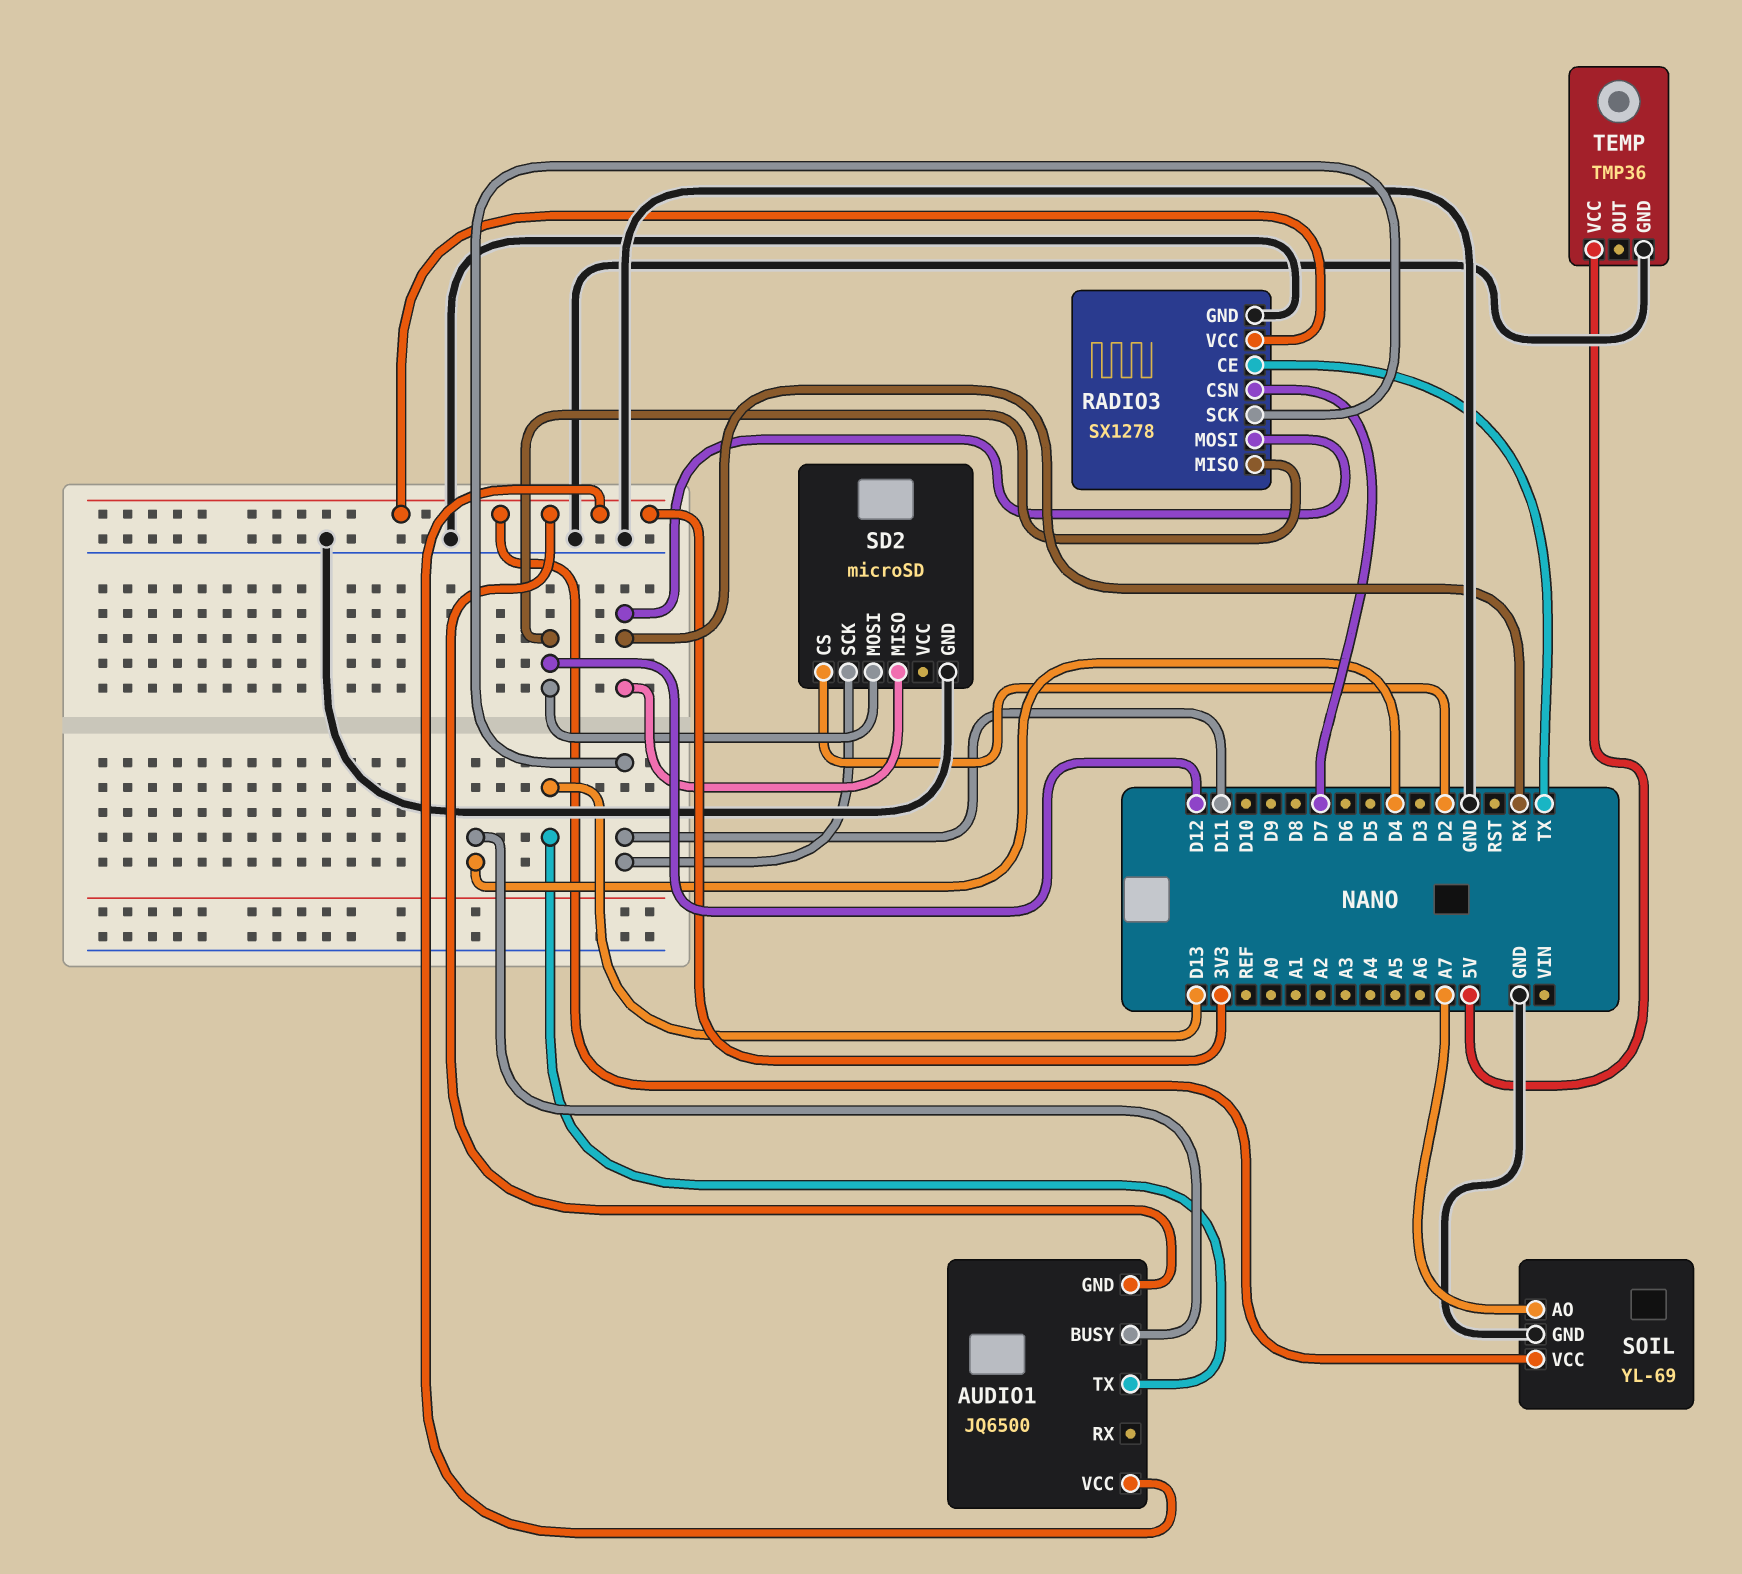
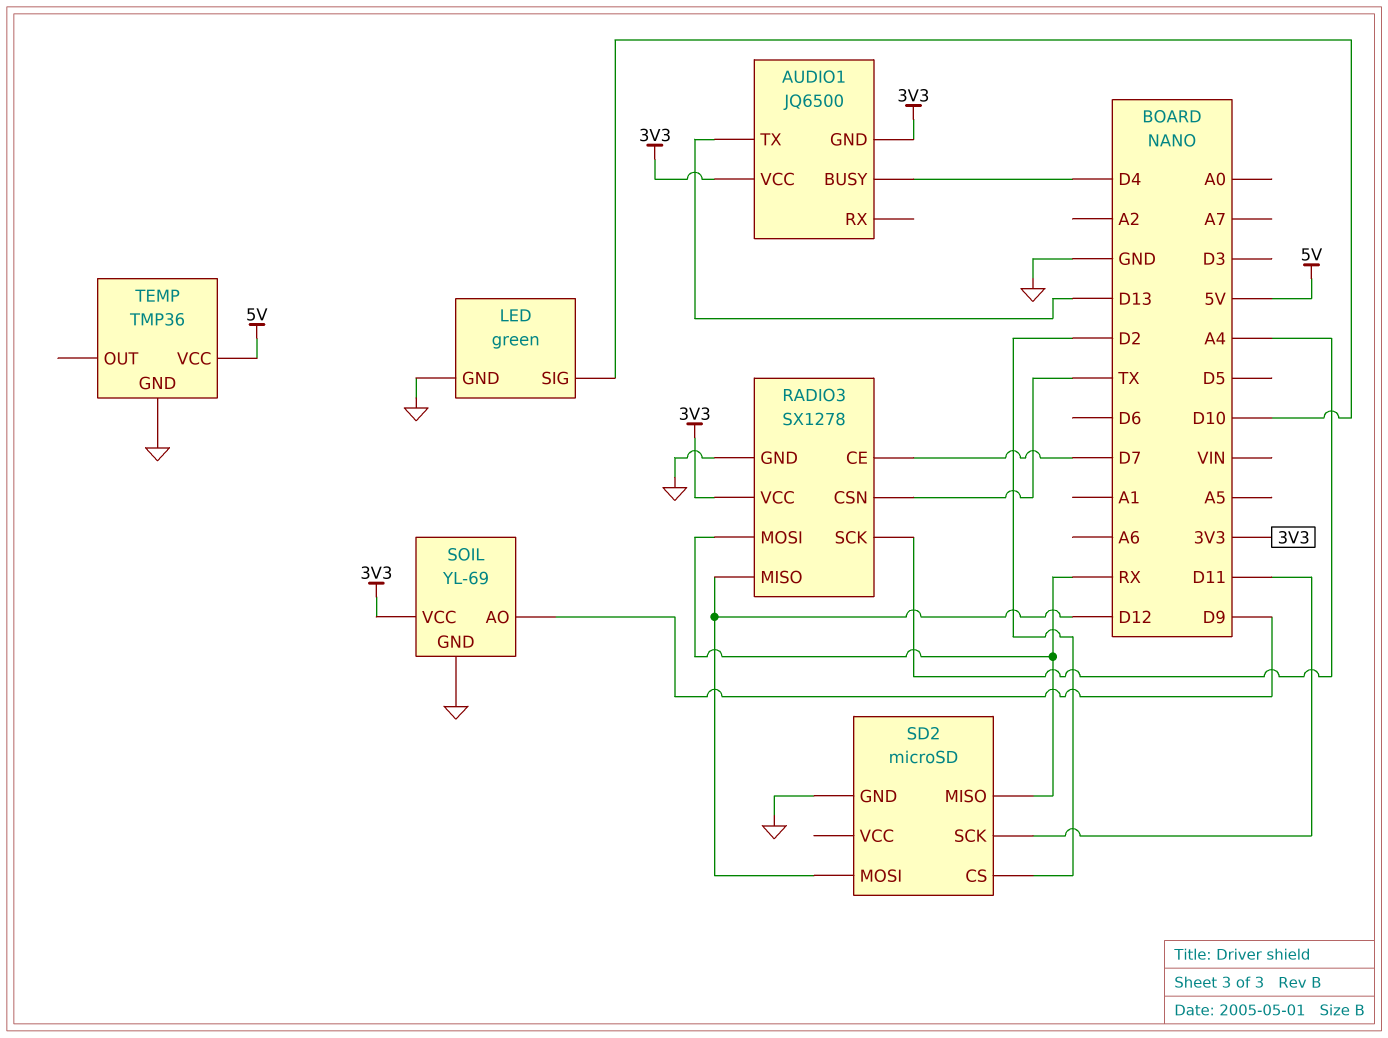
LED: none -> green
LED pin GND: none -> GND
LED pin SIG: none -> D10
RADIO3 pin CE: TX -> D7
RADIO3 pin CSN: D7 -> TX
RADIO3 pin SCK: D11 -> A4
SOIL pin AO: A7 -> D9

